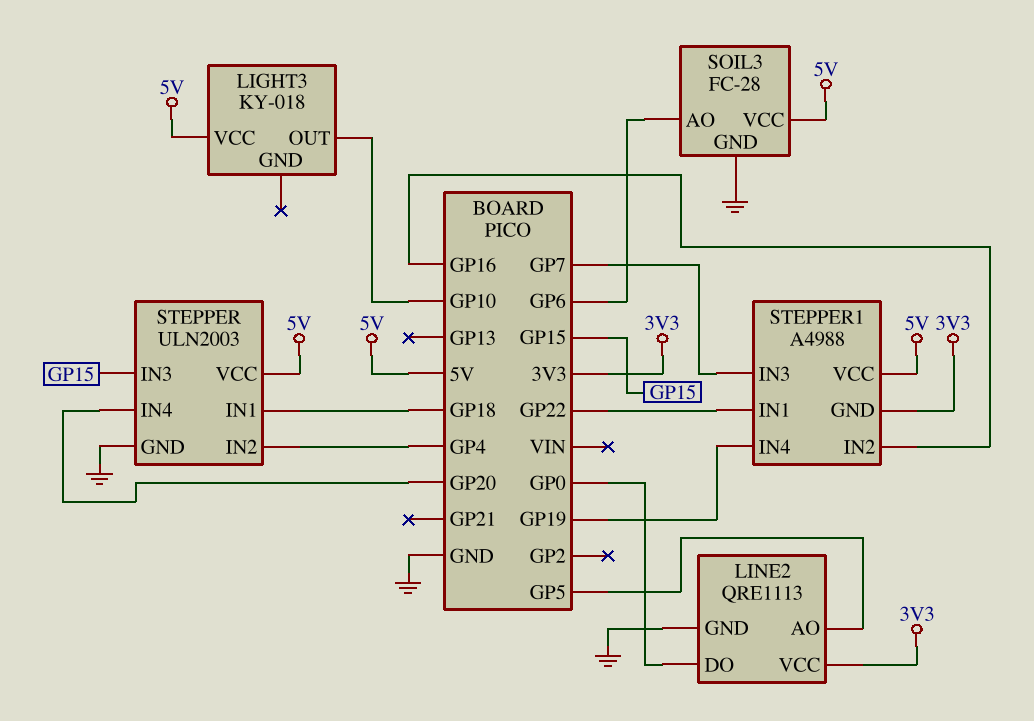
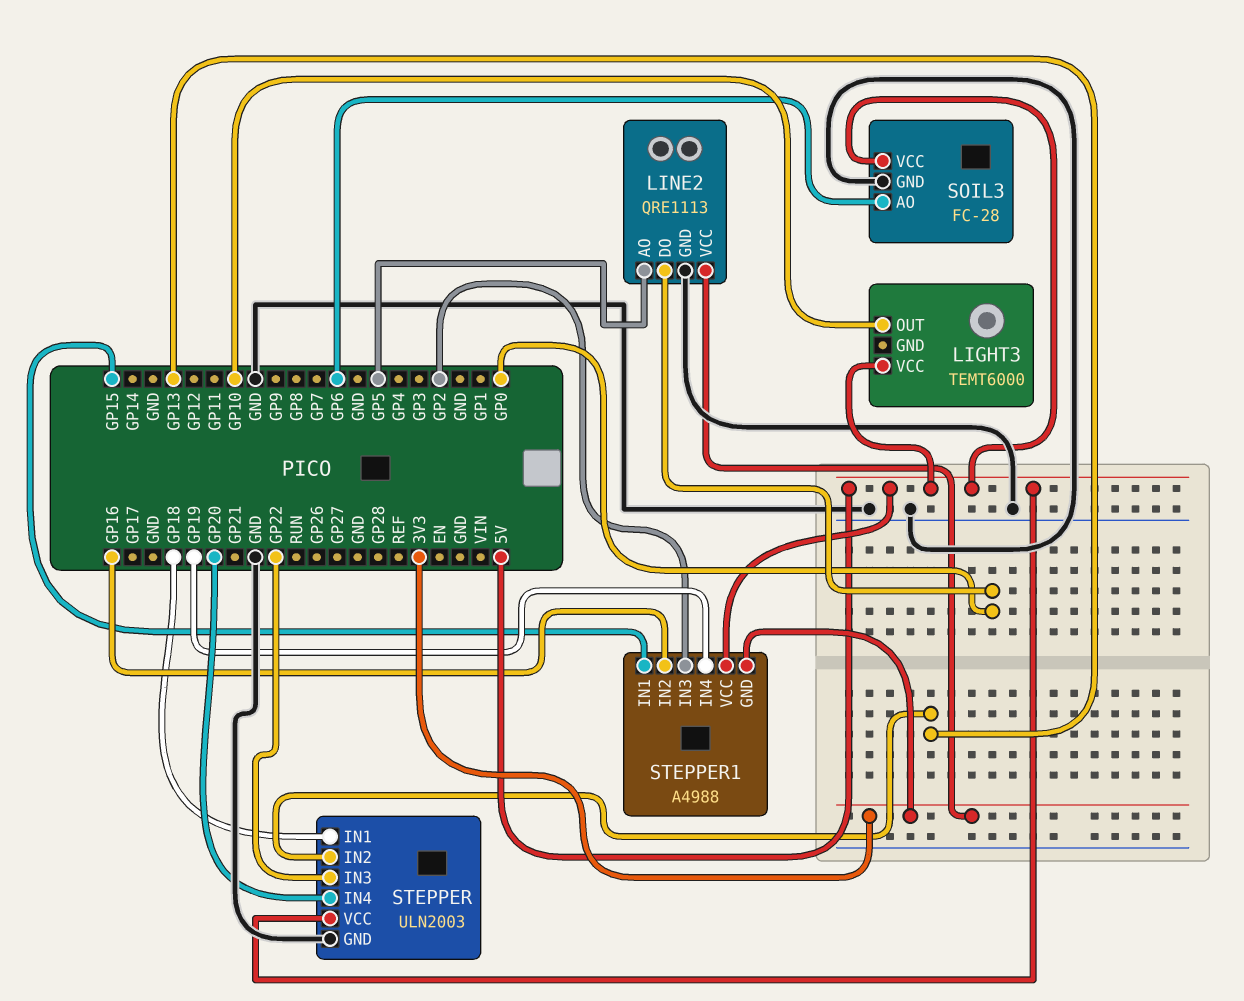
LIGHT3: KY-018 -> TEMT6000
STEPPER pin IN2: GP4 -> GP13
STEPPER pin IN3: GP15 -> GP22
STEPPER1 pin IN1: GP22 -> GP15
STEPPER1 pin IN3: GP7 -> GP2

